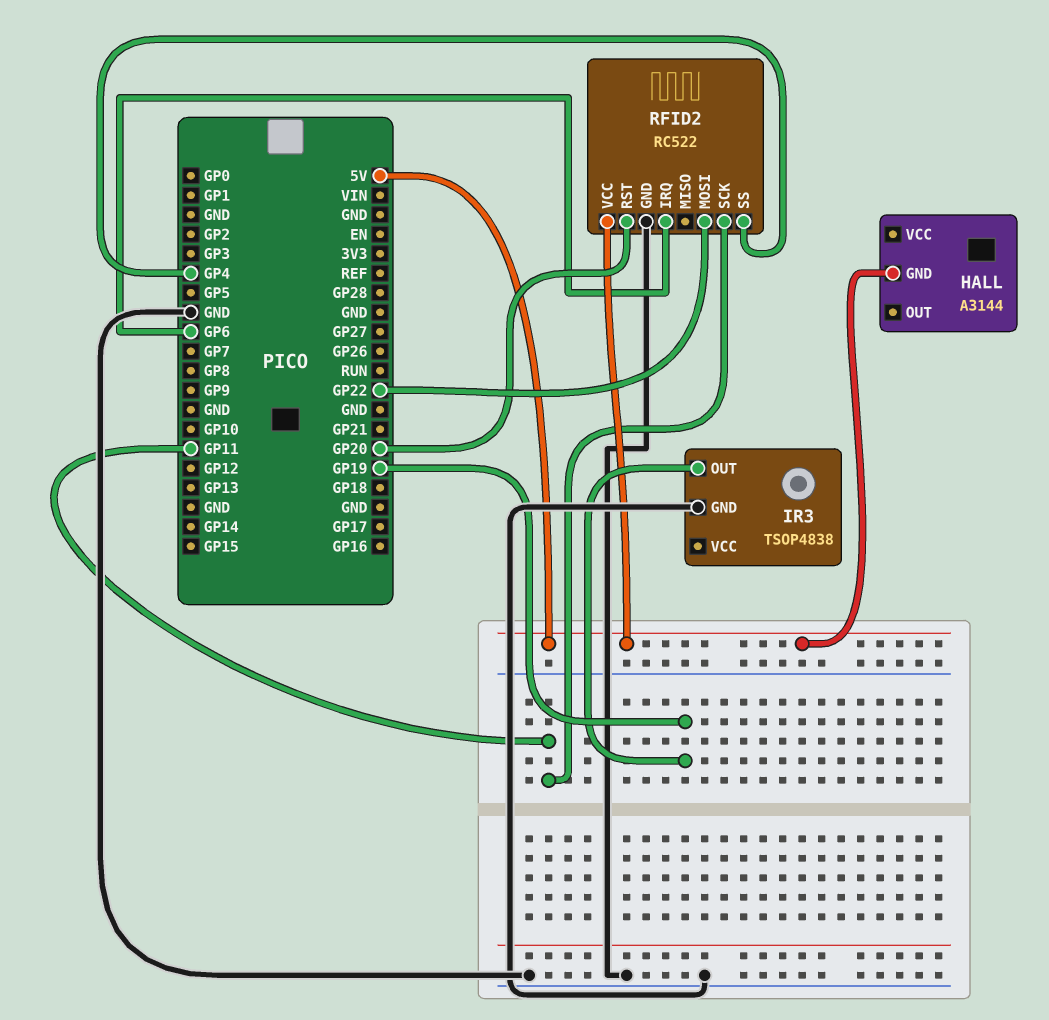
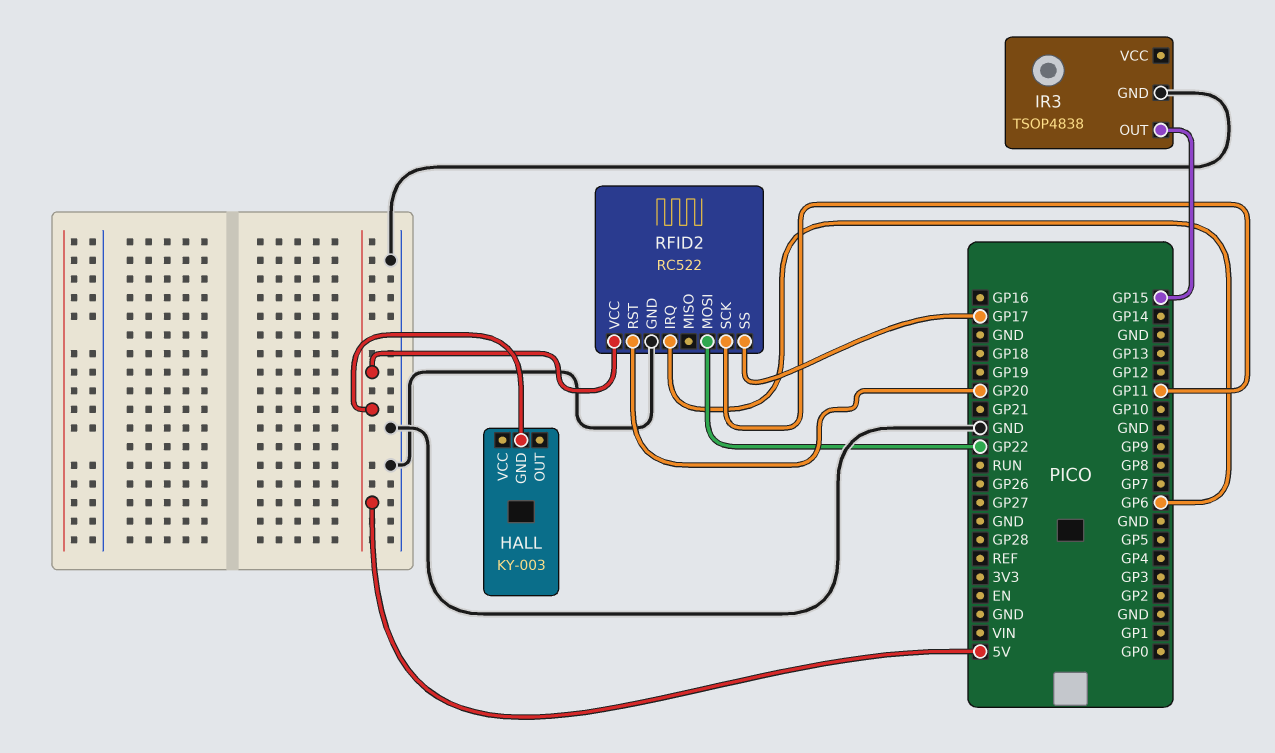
HALL: A3144 -> KY-003
IR3 pin OUT: GP19 -> GP15
RFID2 pin SS: GP4 -> GP17

